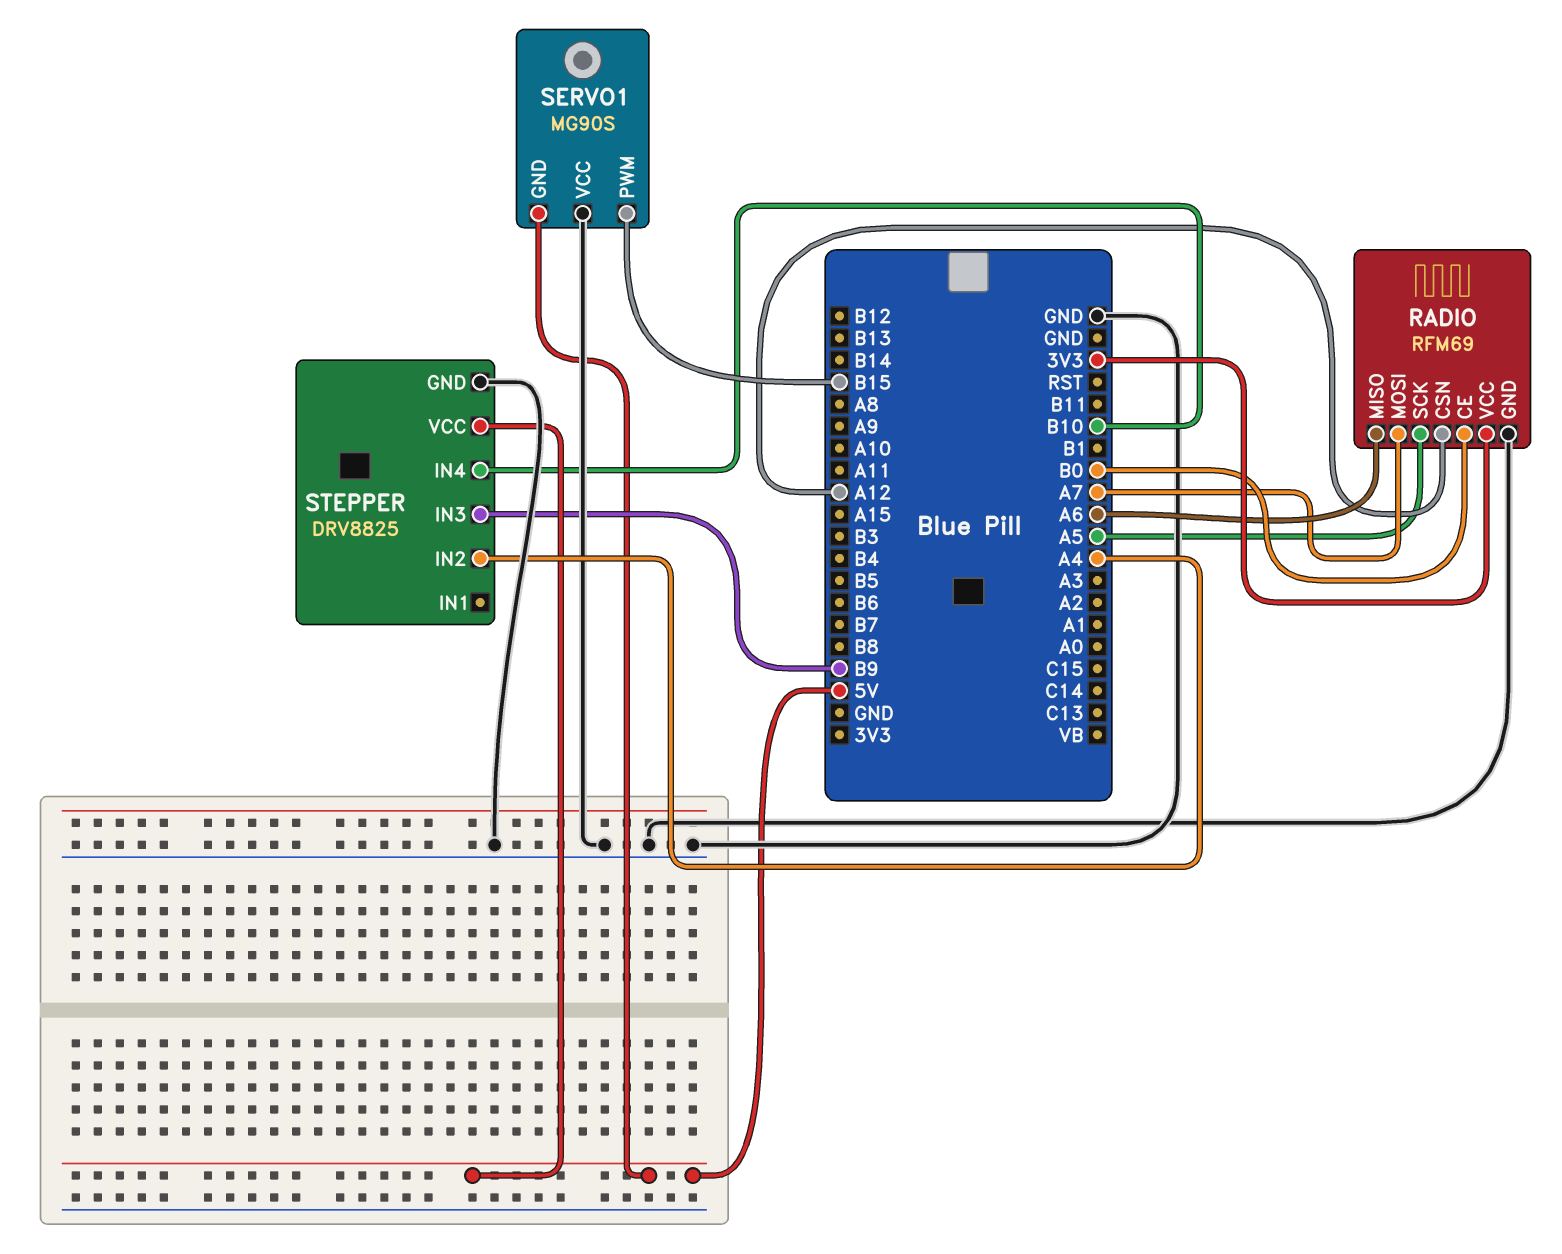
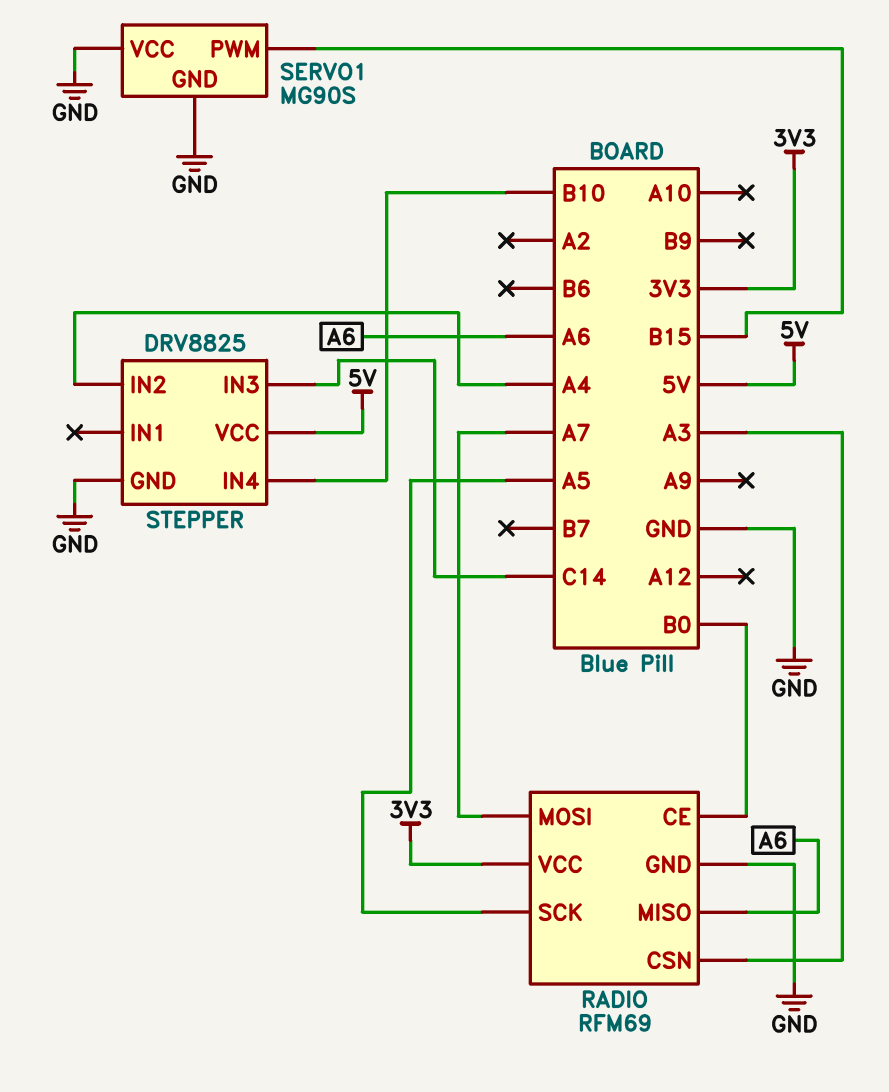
RADIO pin CSN: A12 -> A3
SERVO1 pin GND: 5V -> GND
STEPPER pin IN3: B9 -> C14

